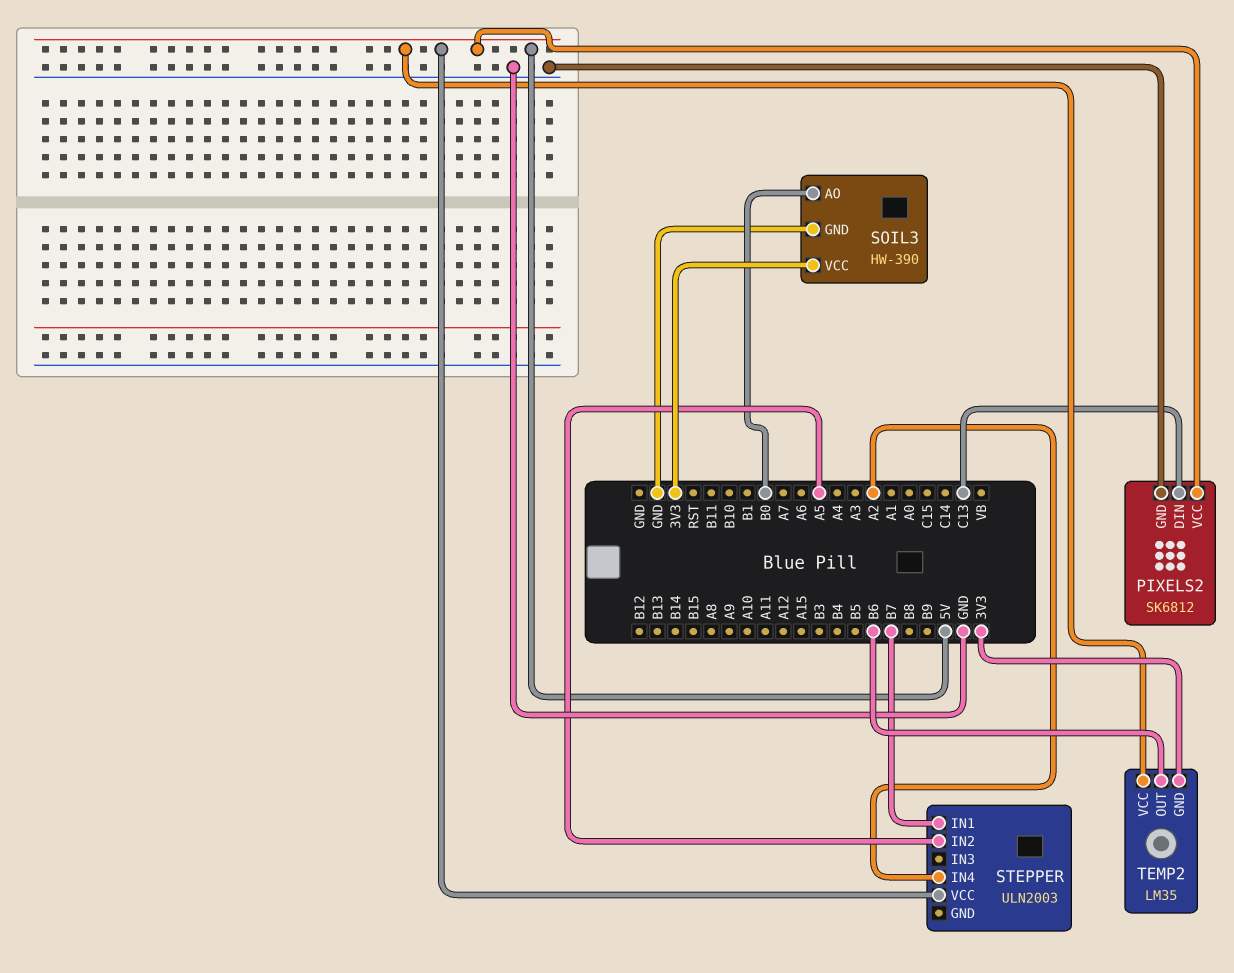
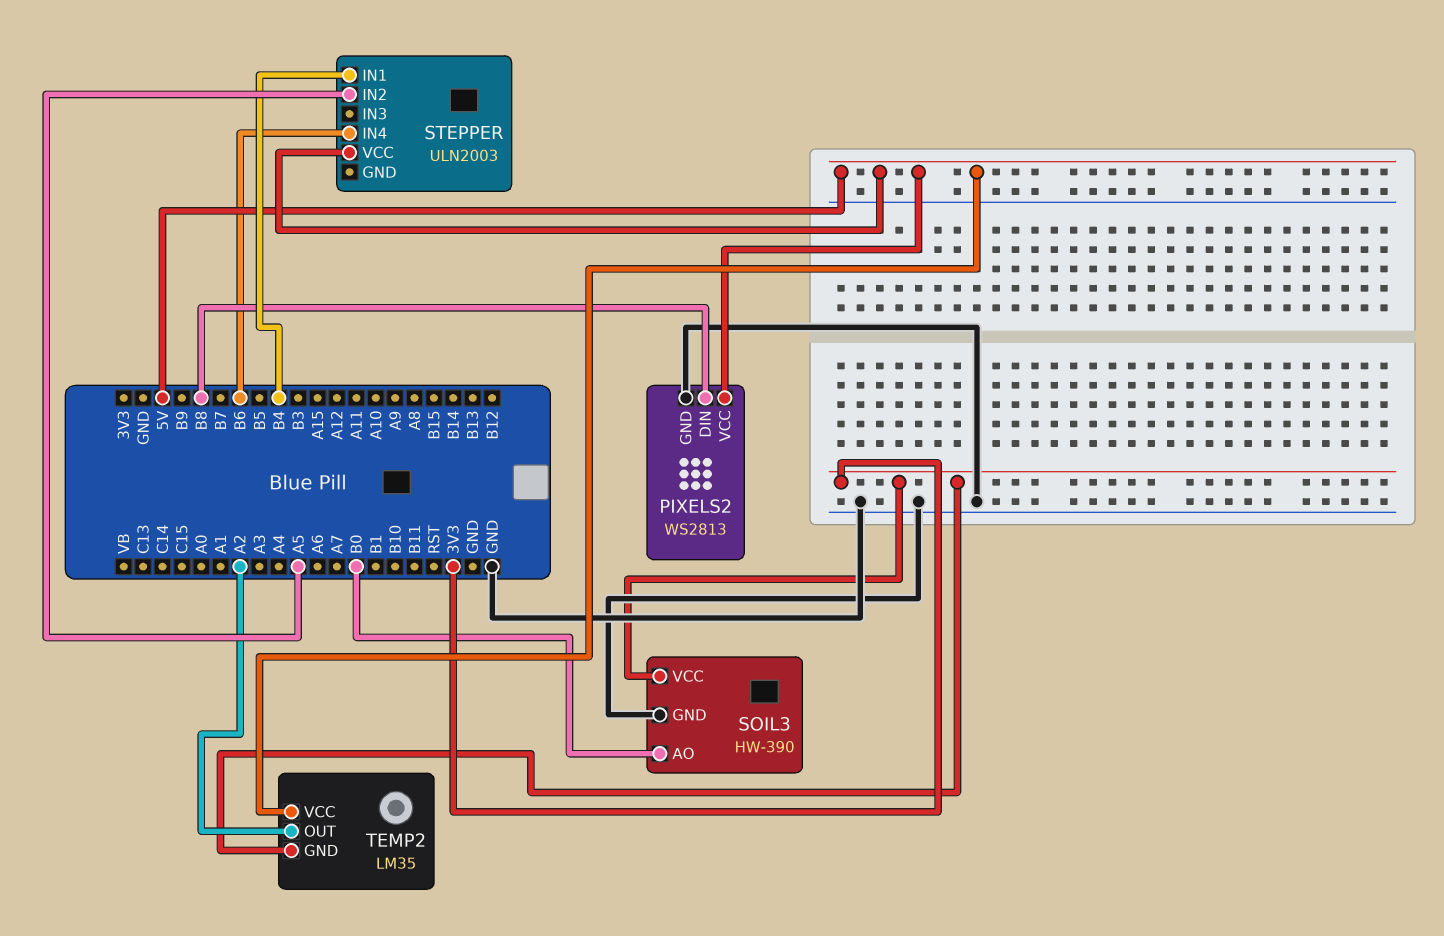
PIXELS2: SK6812 -> WS2813
PIXELS2 pin DIN: C13 -> B8
STEPPER pin IN1: B7 -> B4
STEPPER pin IN4: A2 -> B6
TEMP2 pin OUT: B6 -> A2

